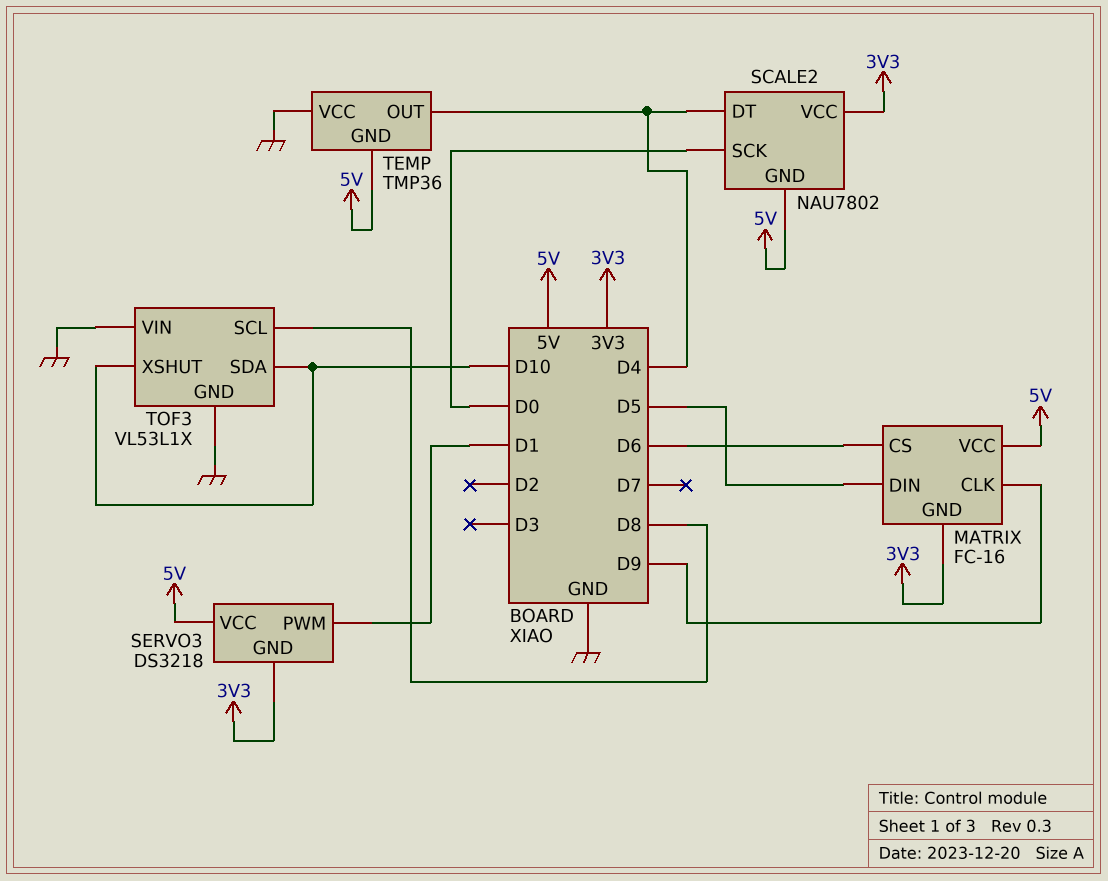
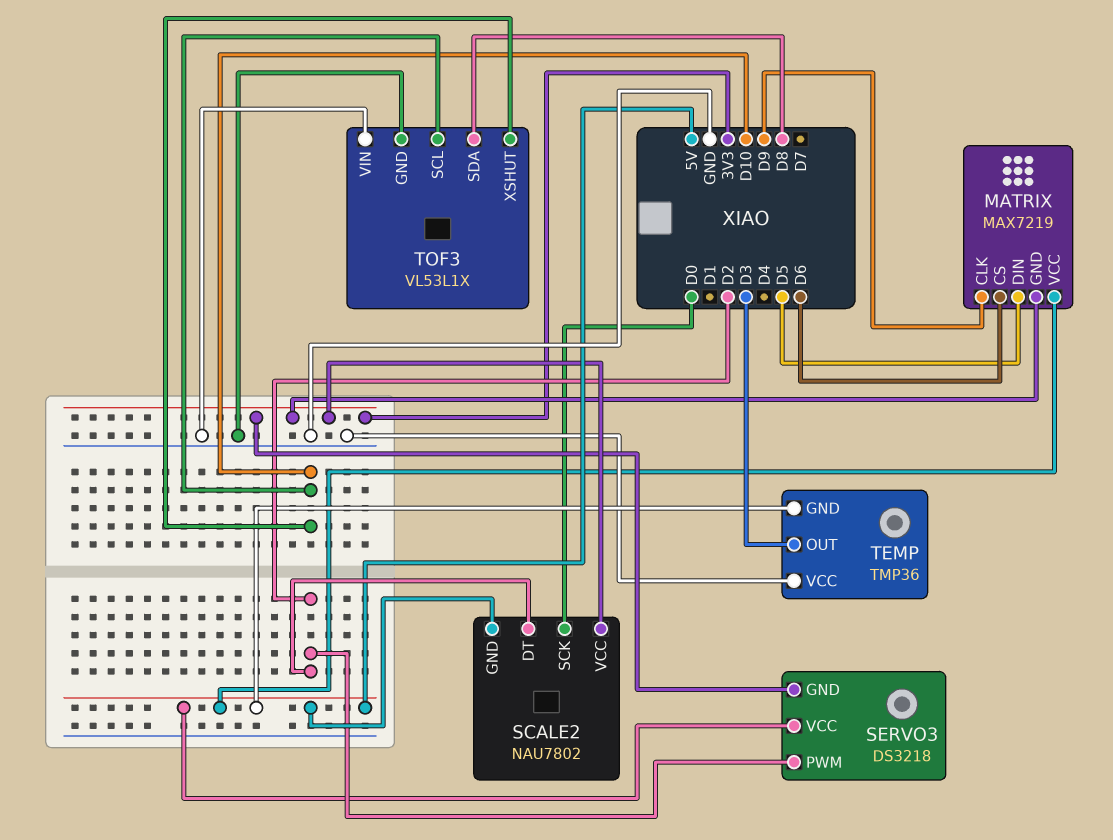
MATRIX: FC-16 -> MAX7219
SCALE2 pin DT: D4 -> D2
SERVO3 pin PWM: D1 -> D2
TEMP pin OUT: D4 -> D3
TOF3 pin SCL: D8 -> D10
TOF3 pin SDA: D10 -> D8

